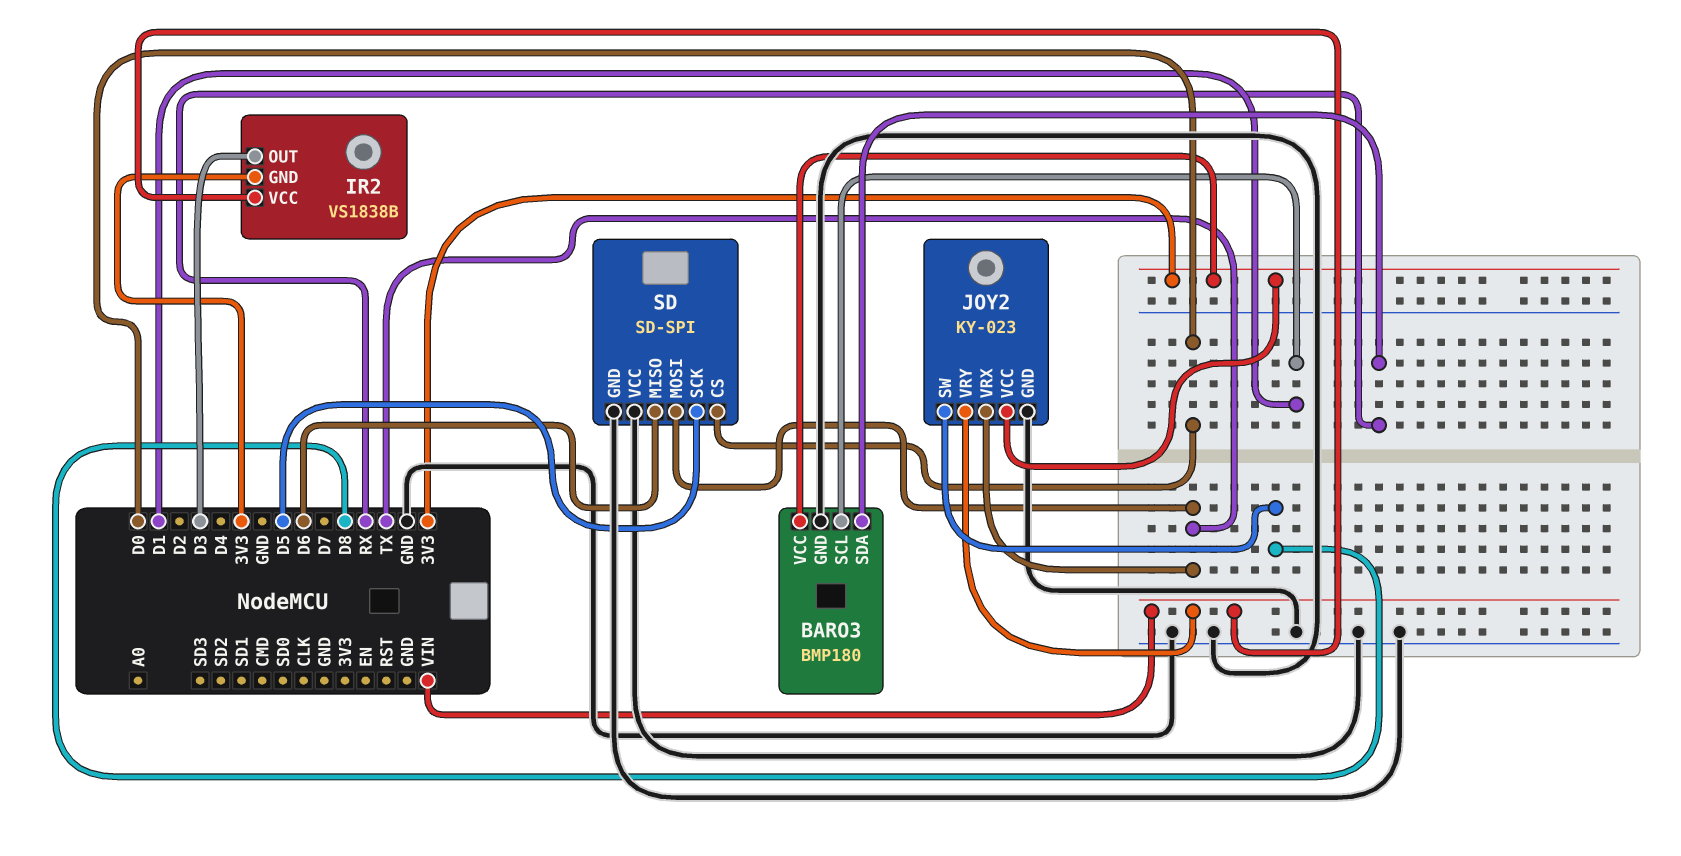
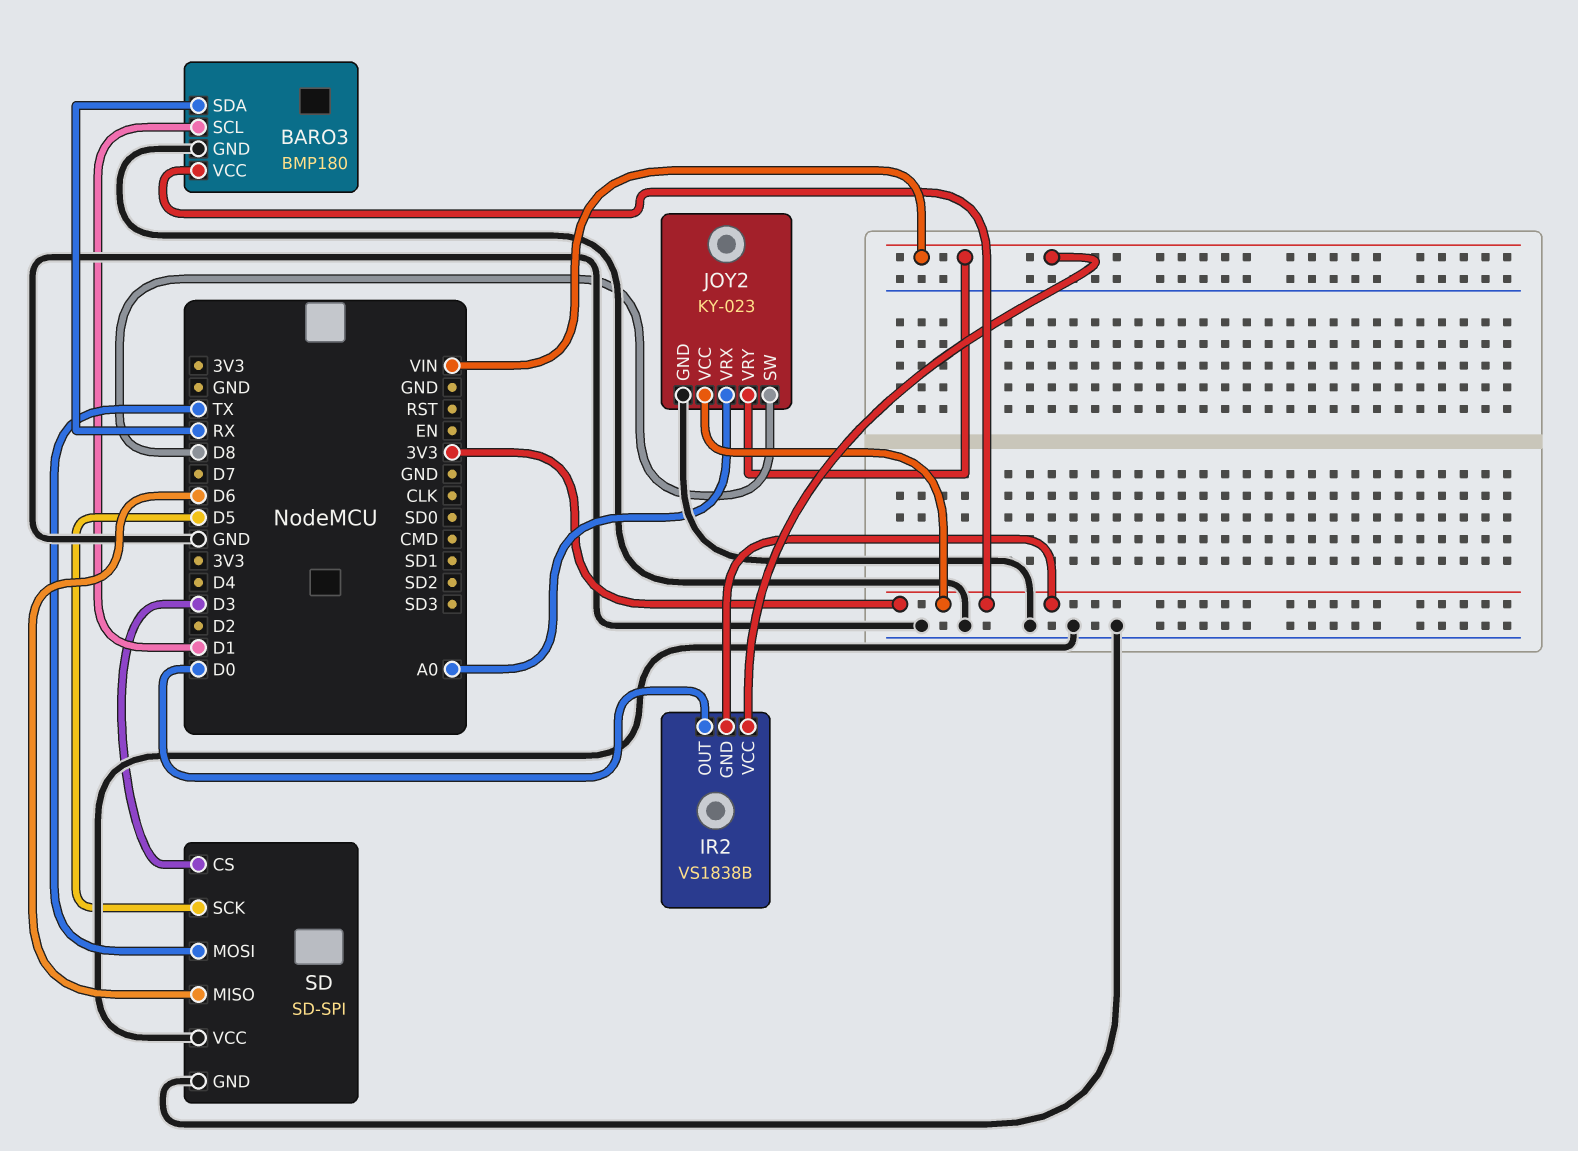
IR2 pin OUT: D3 -> D0
JOY2 pin VRX: TX -> A0
SD pin CS: D0 -> D3

